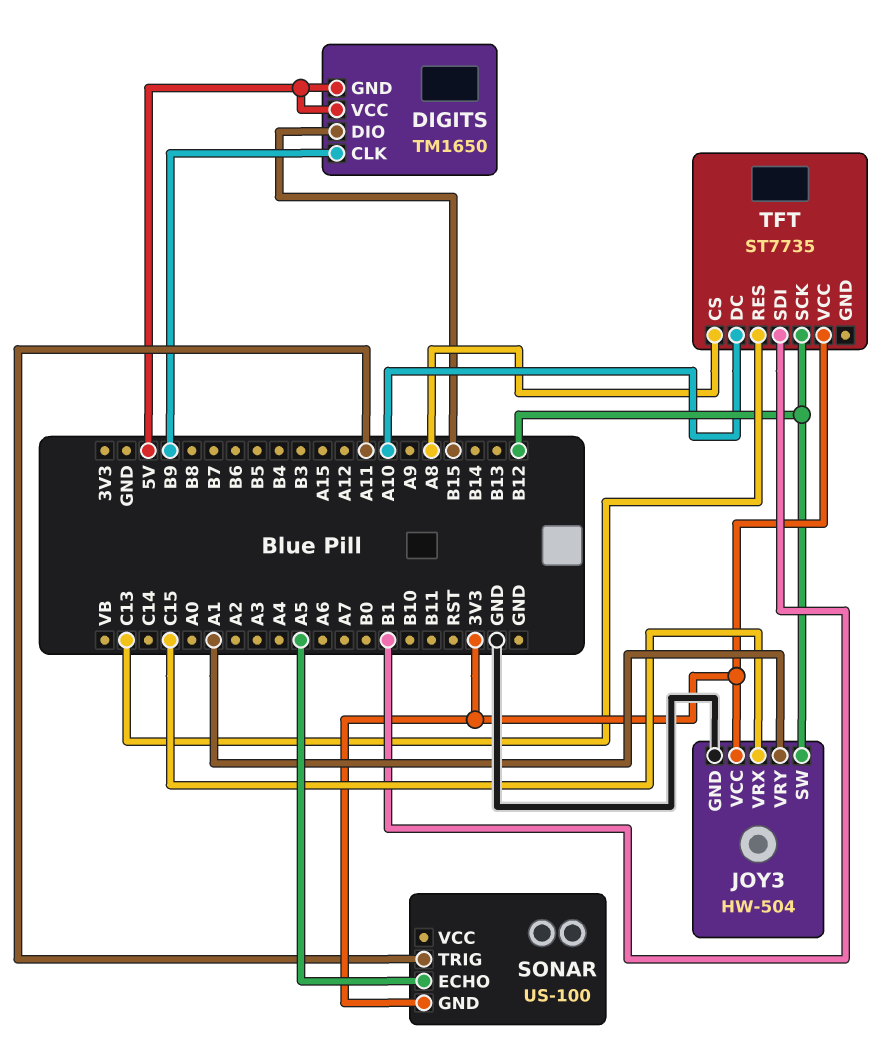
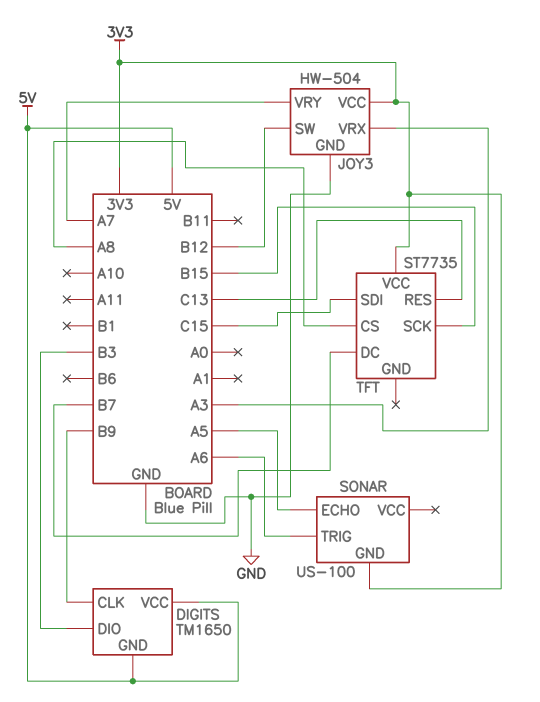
DIGITS pin DIO: B15 -> B3
JOY3 pin VRX: C15 -> A3
JOY3 pin VRY: A1 -> A7
SONAR pin TRIG: A11 -> A6
TFT pin DC: A10 -> B7
TFT pin SCK: B12 -> B15
TFT pin SDI: B1 -> C15

